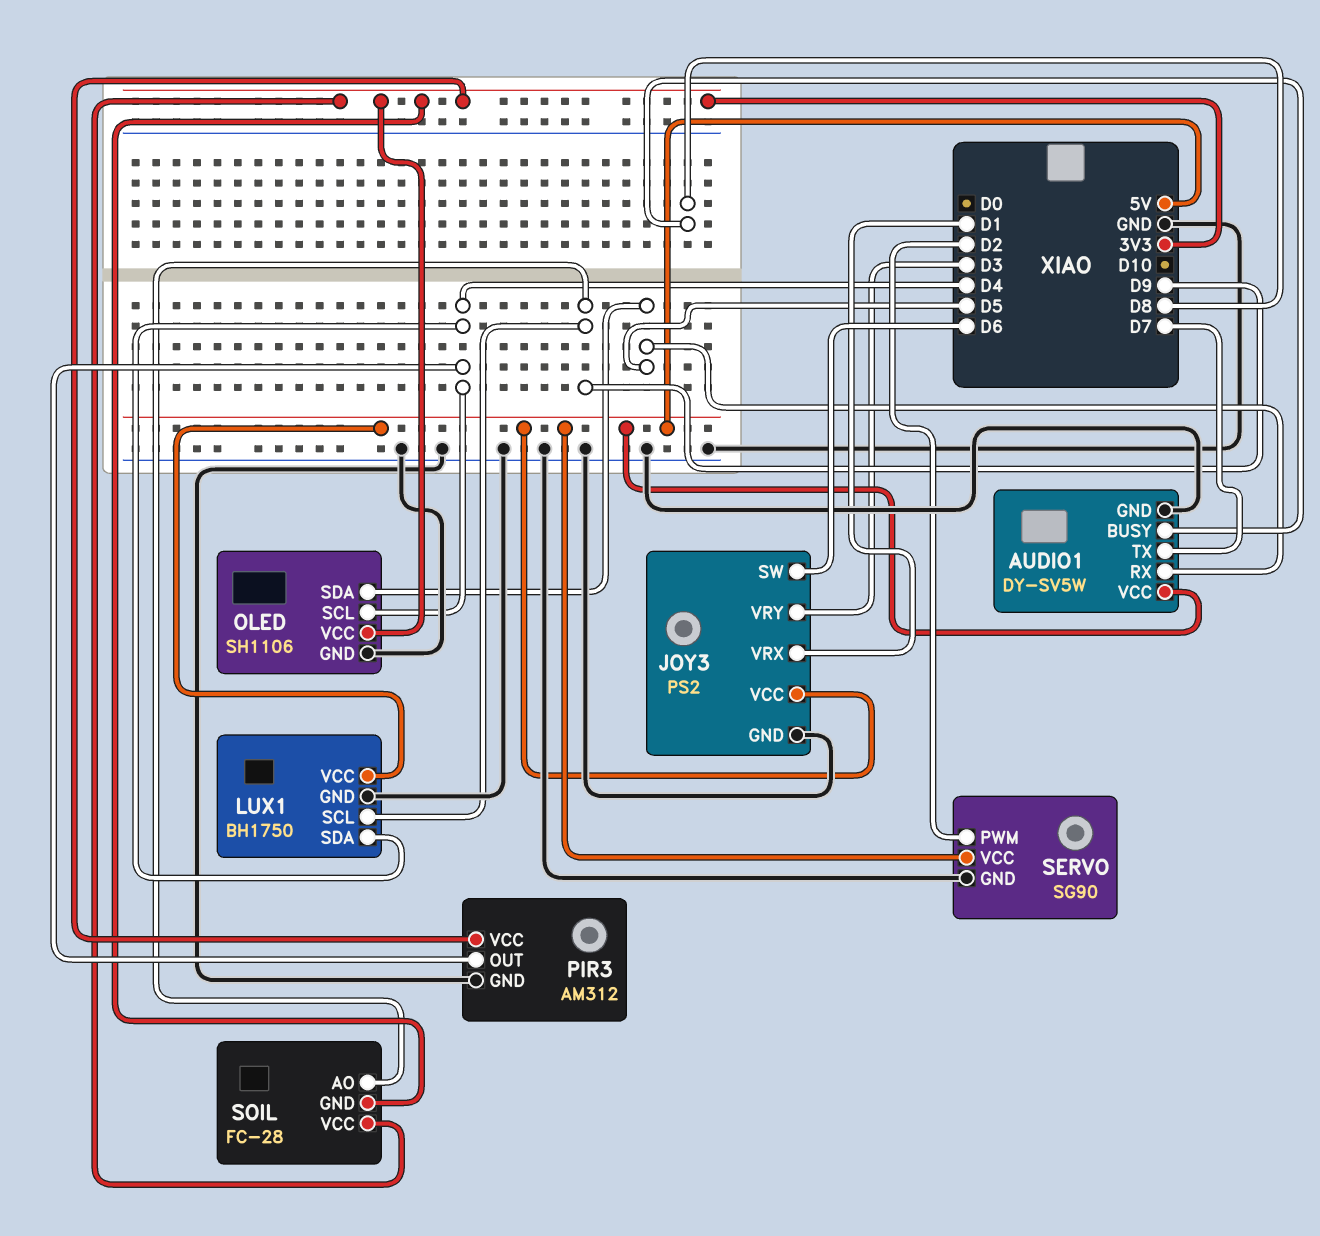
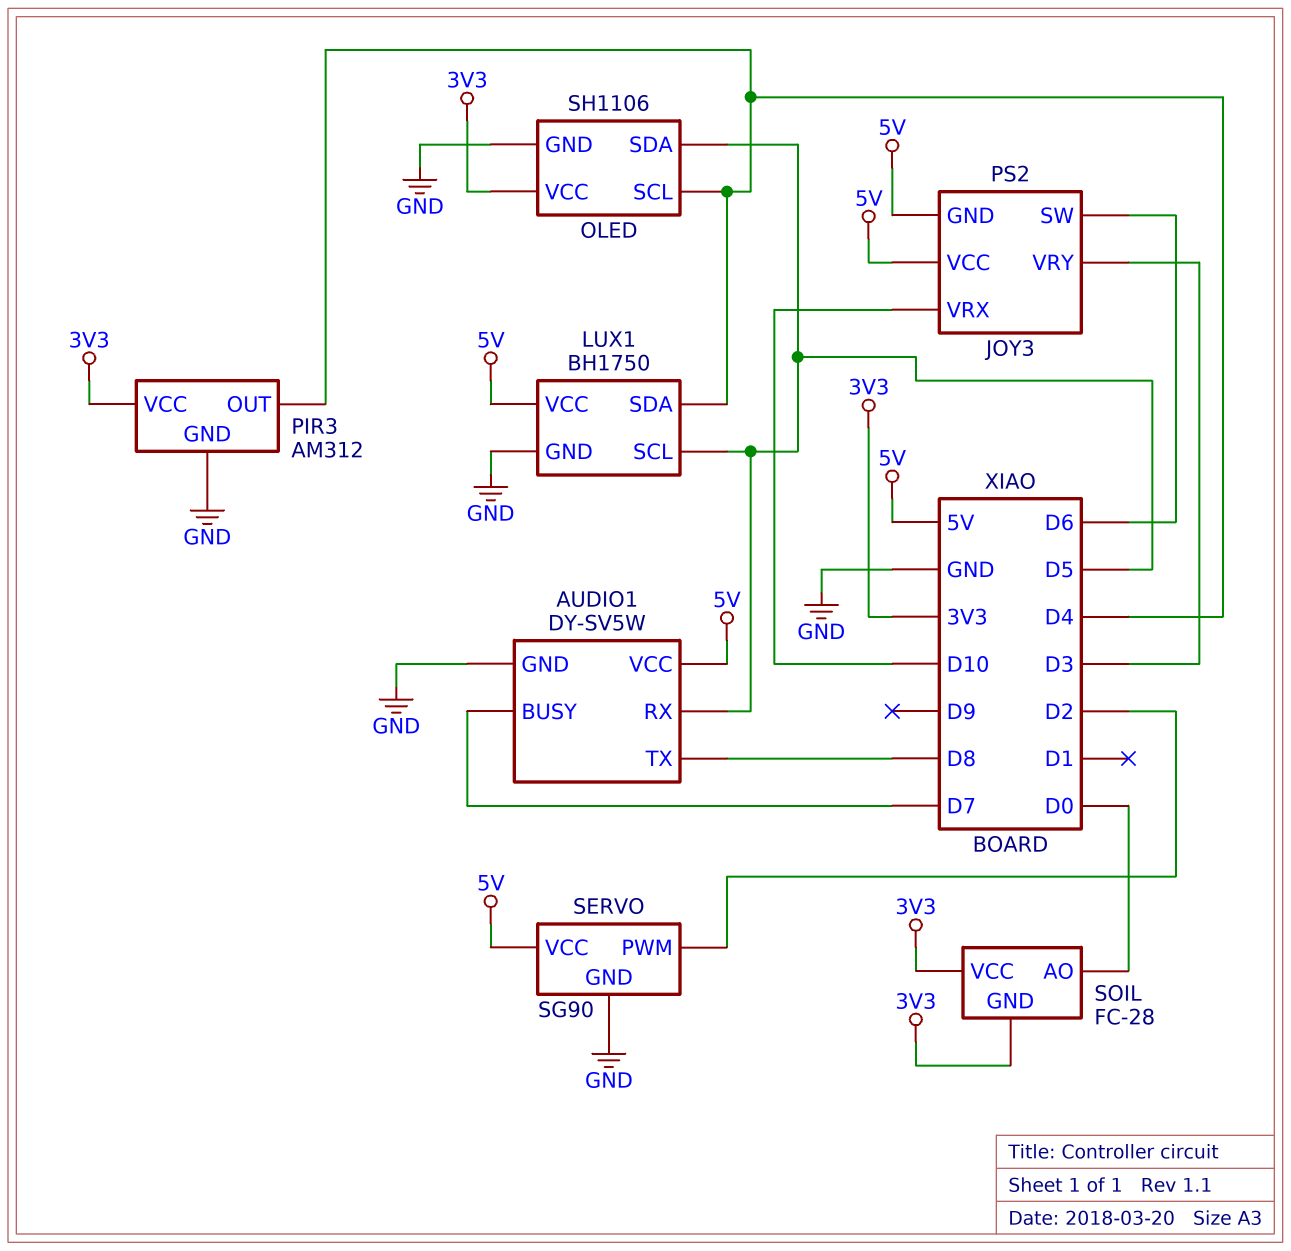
AUDIO1 pin BUSY: D8 -> D7
AUDIO1 pin TX: D7 -> D8
JOY3 pin GND: GND -> 5V
JOY3 pin VRX: D1 -> D10
LUX1 pin SCL: D9 -> D5
SOIL pin AO: D9 -> D0

